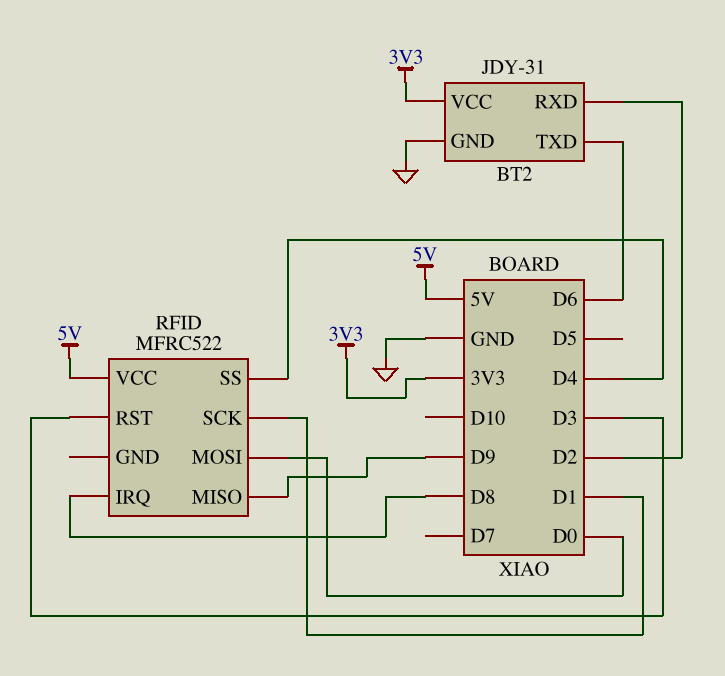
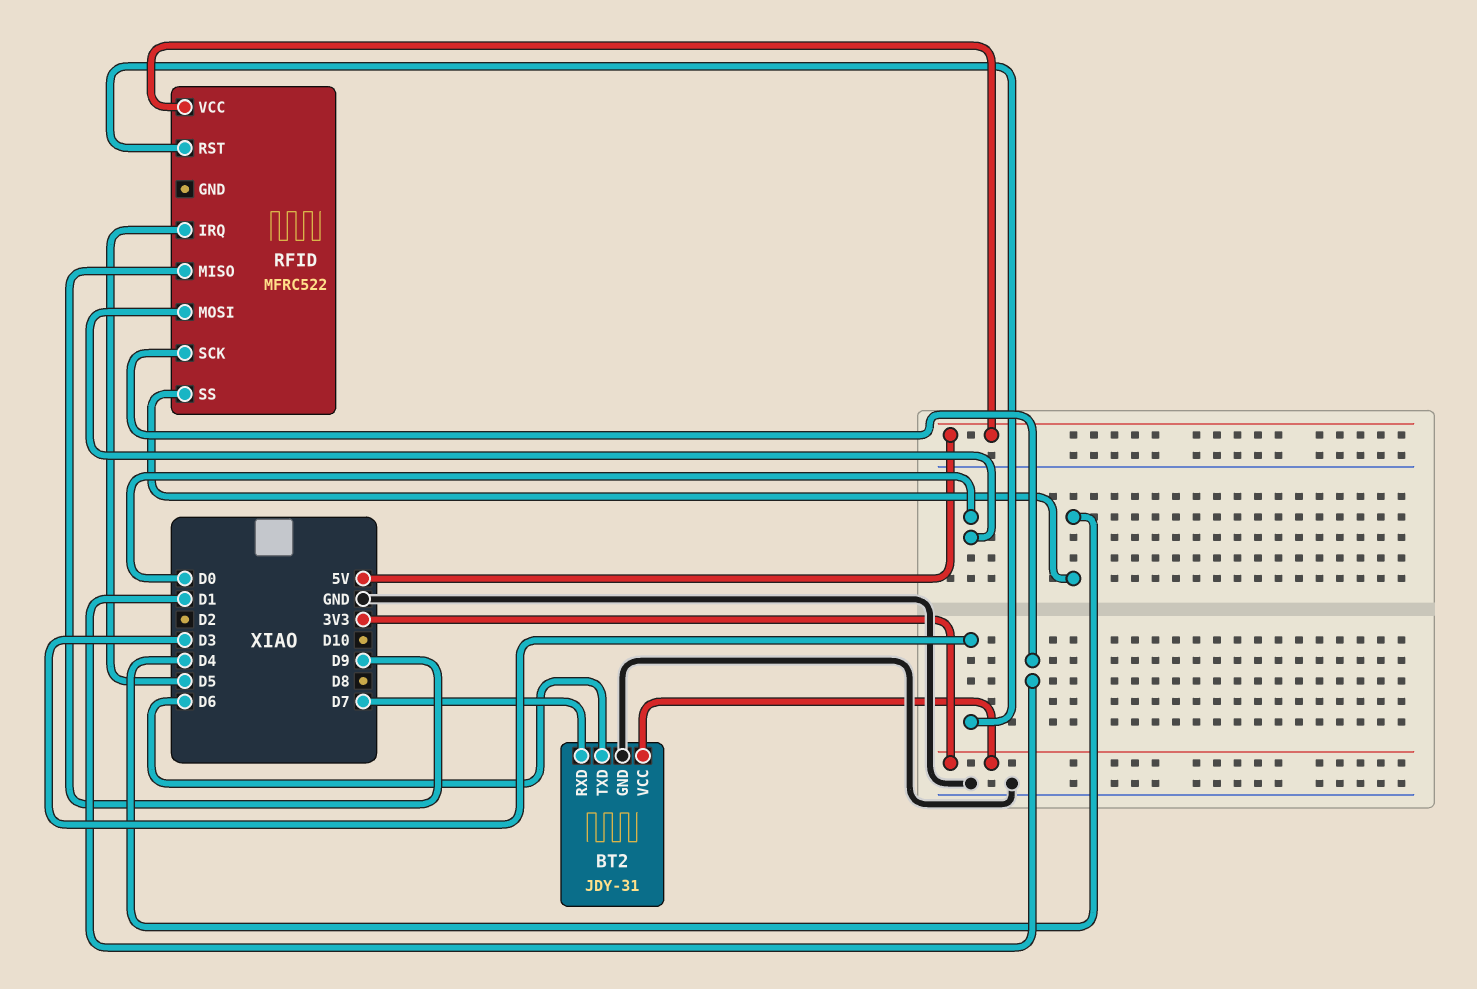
BT2 pin RXD: D2 -> D7
RFID pin IRQ: D8 -> D5

